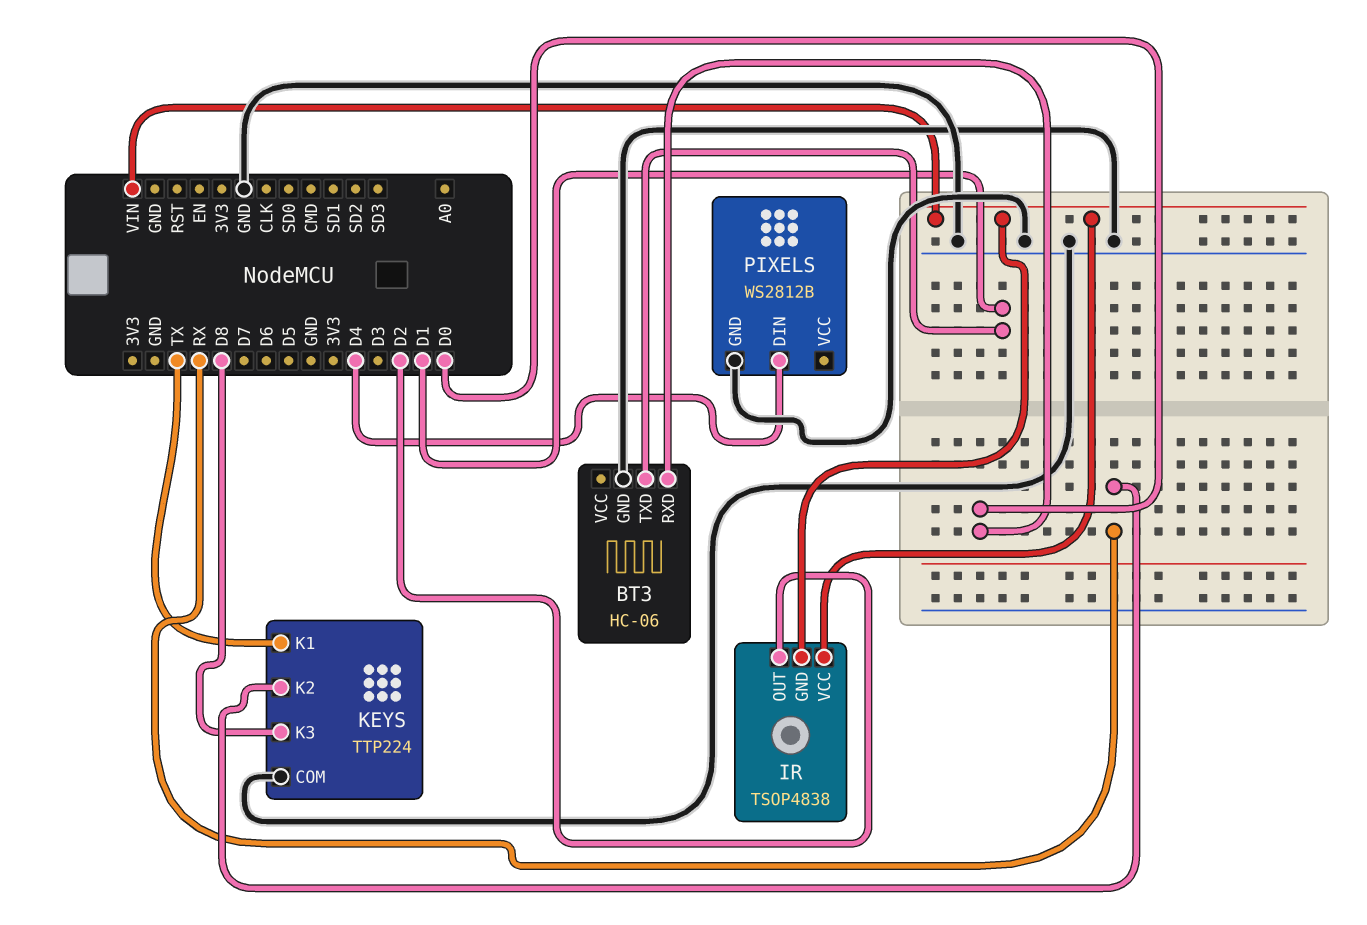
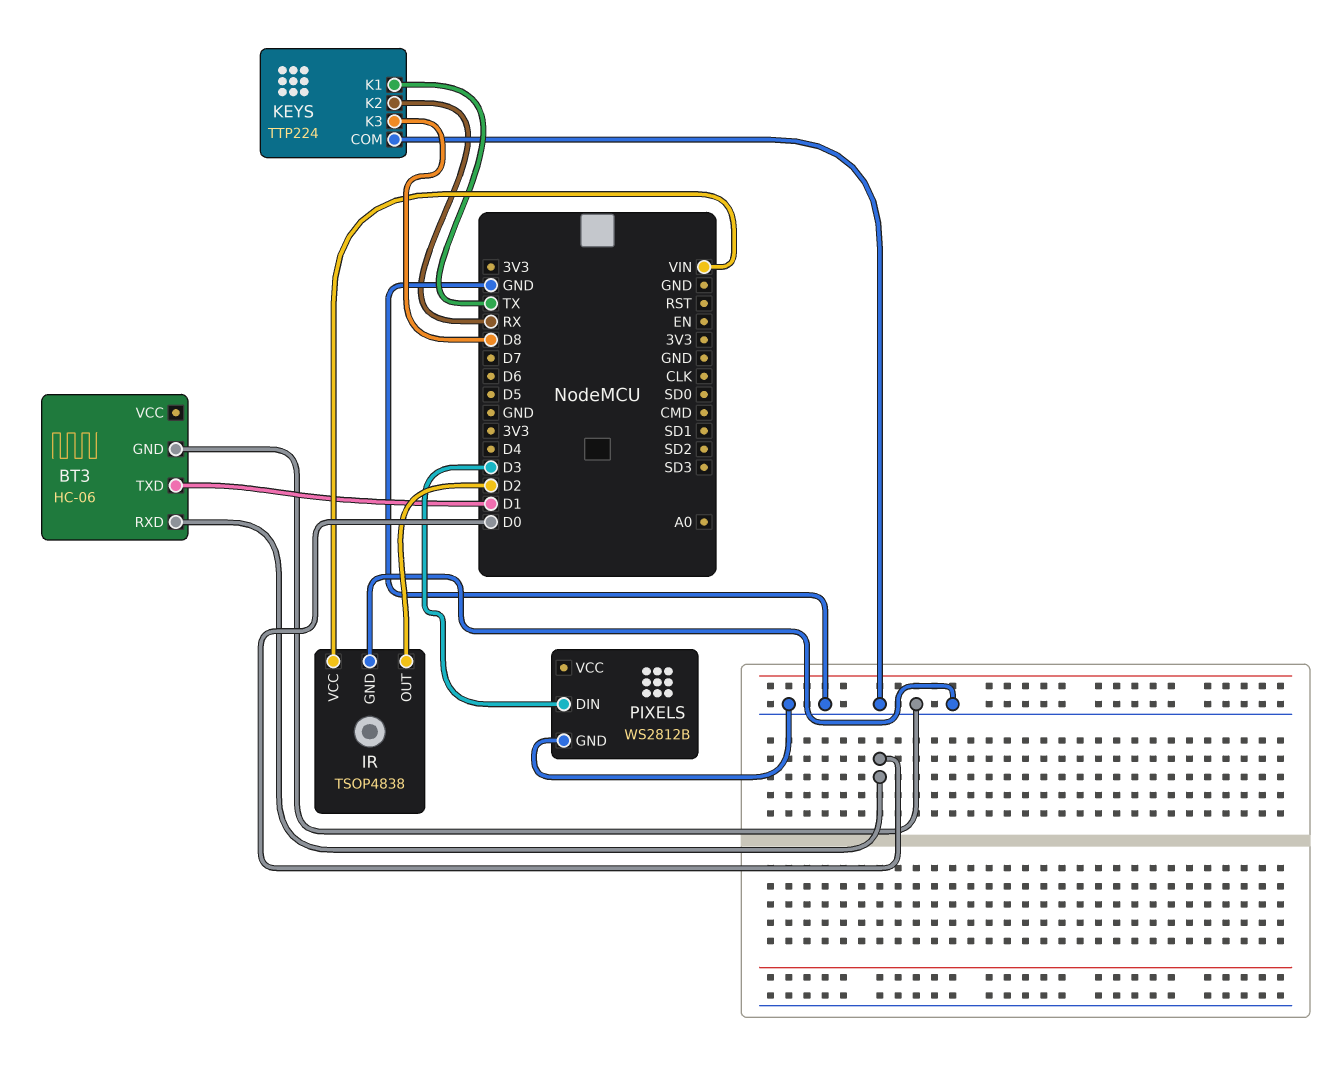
IR pin GND: VIN -> GND
PIXELS pin DIN: D4 -> D3

